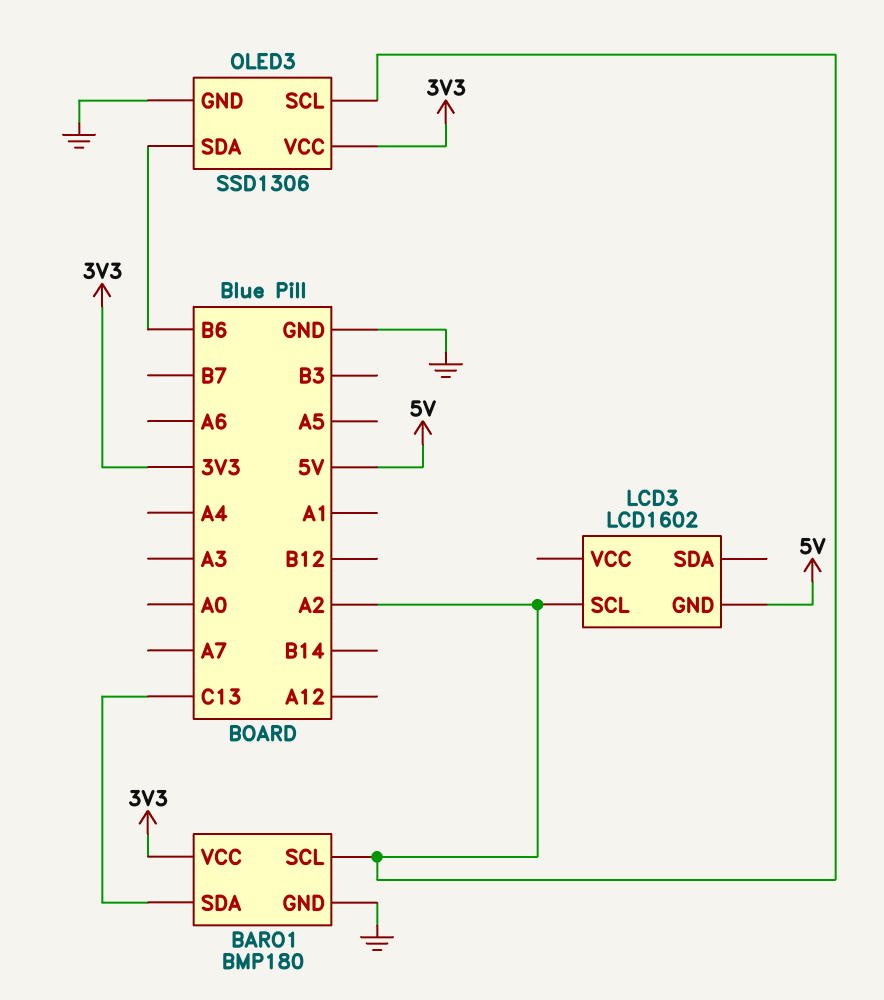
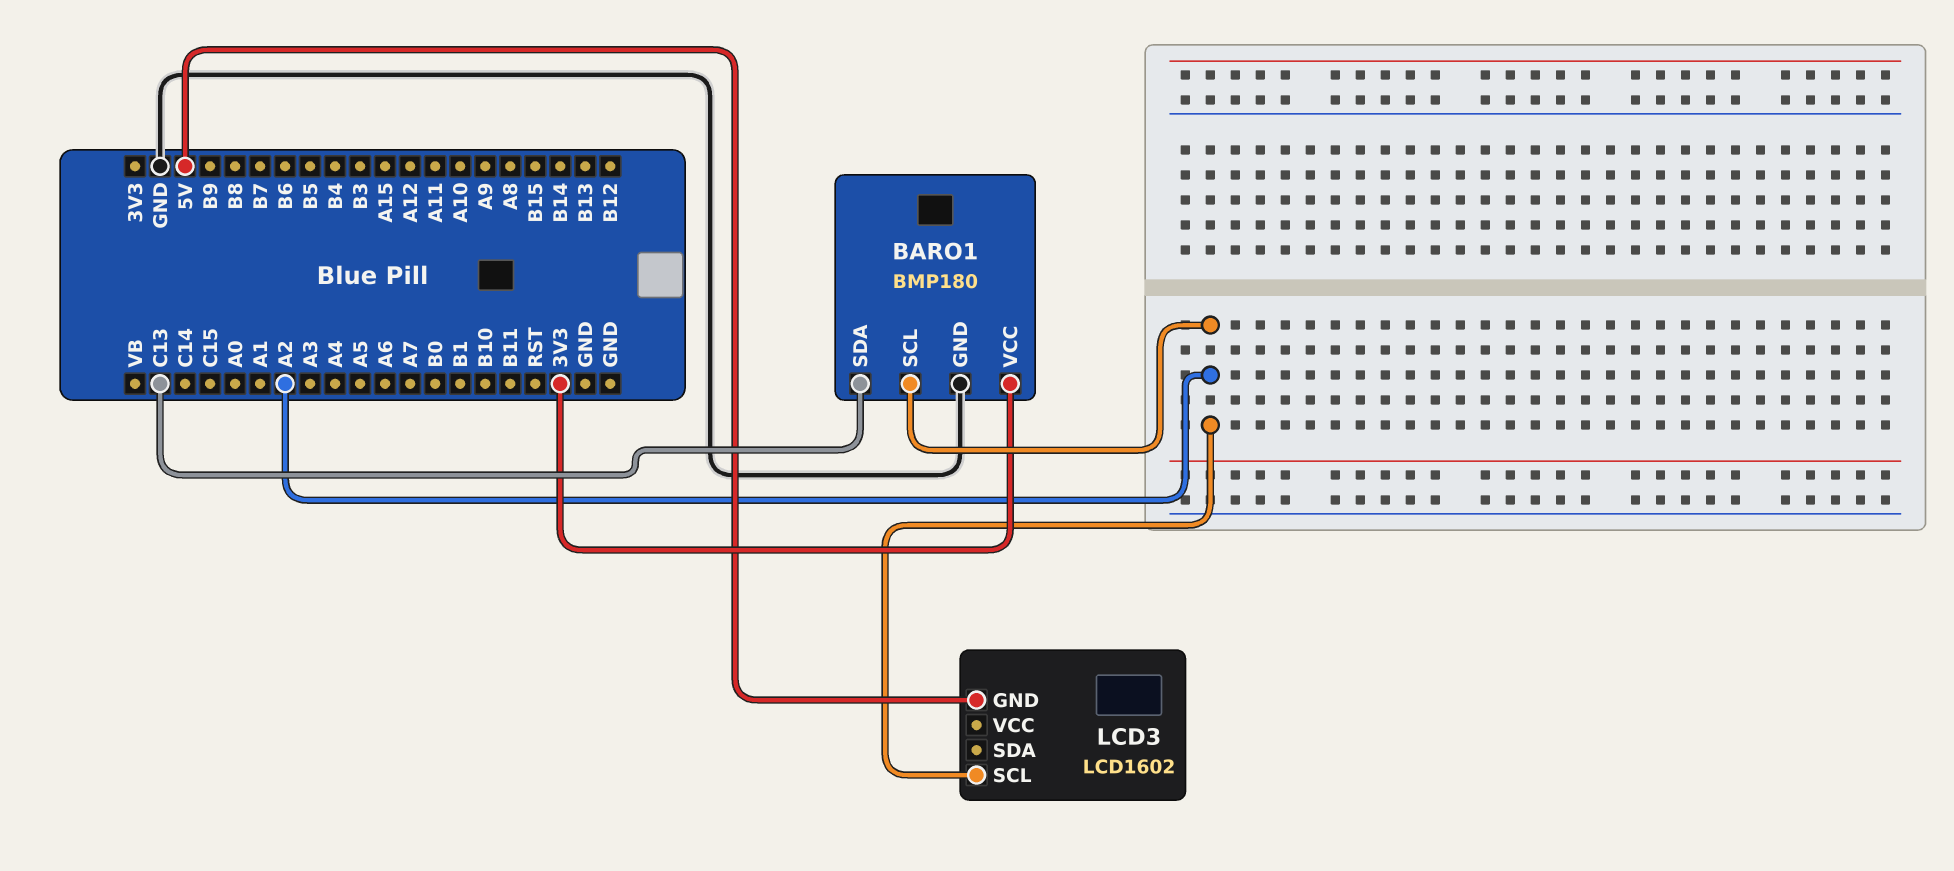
OLED3: SSD1306 -> none
OLED3 pin GND: GND -> none
OLED3 pin SCL: A2 -> none
OLED3 pin SDA: B6 -> none
OLED3 pin VCC: 3V3 -> none

